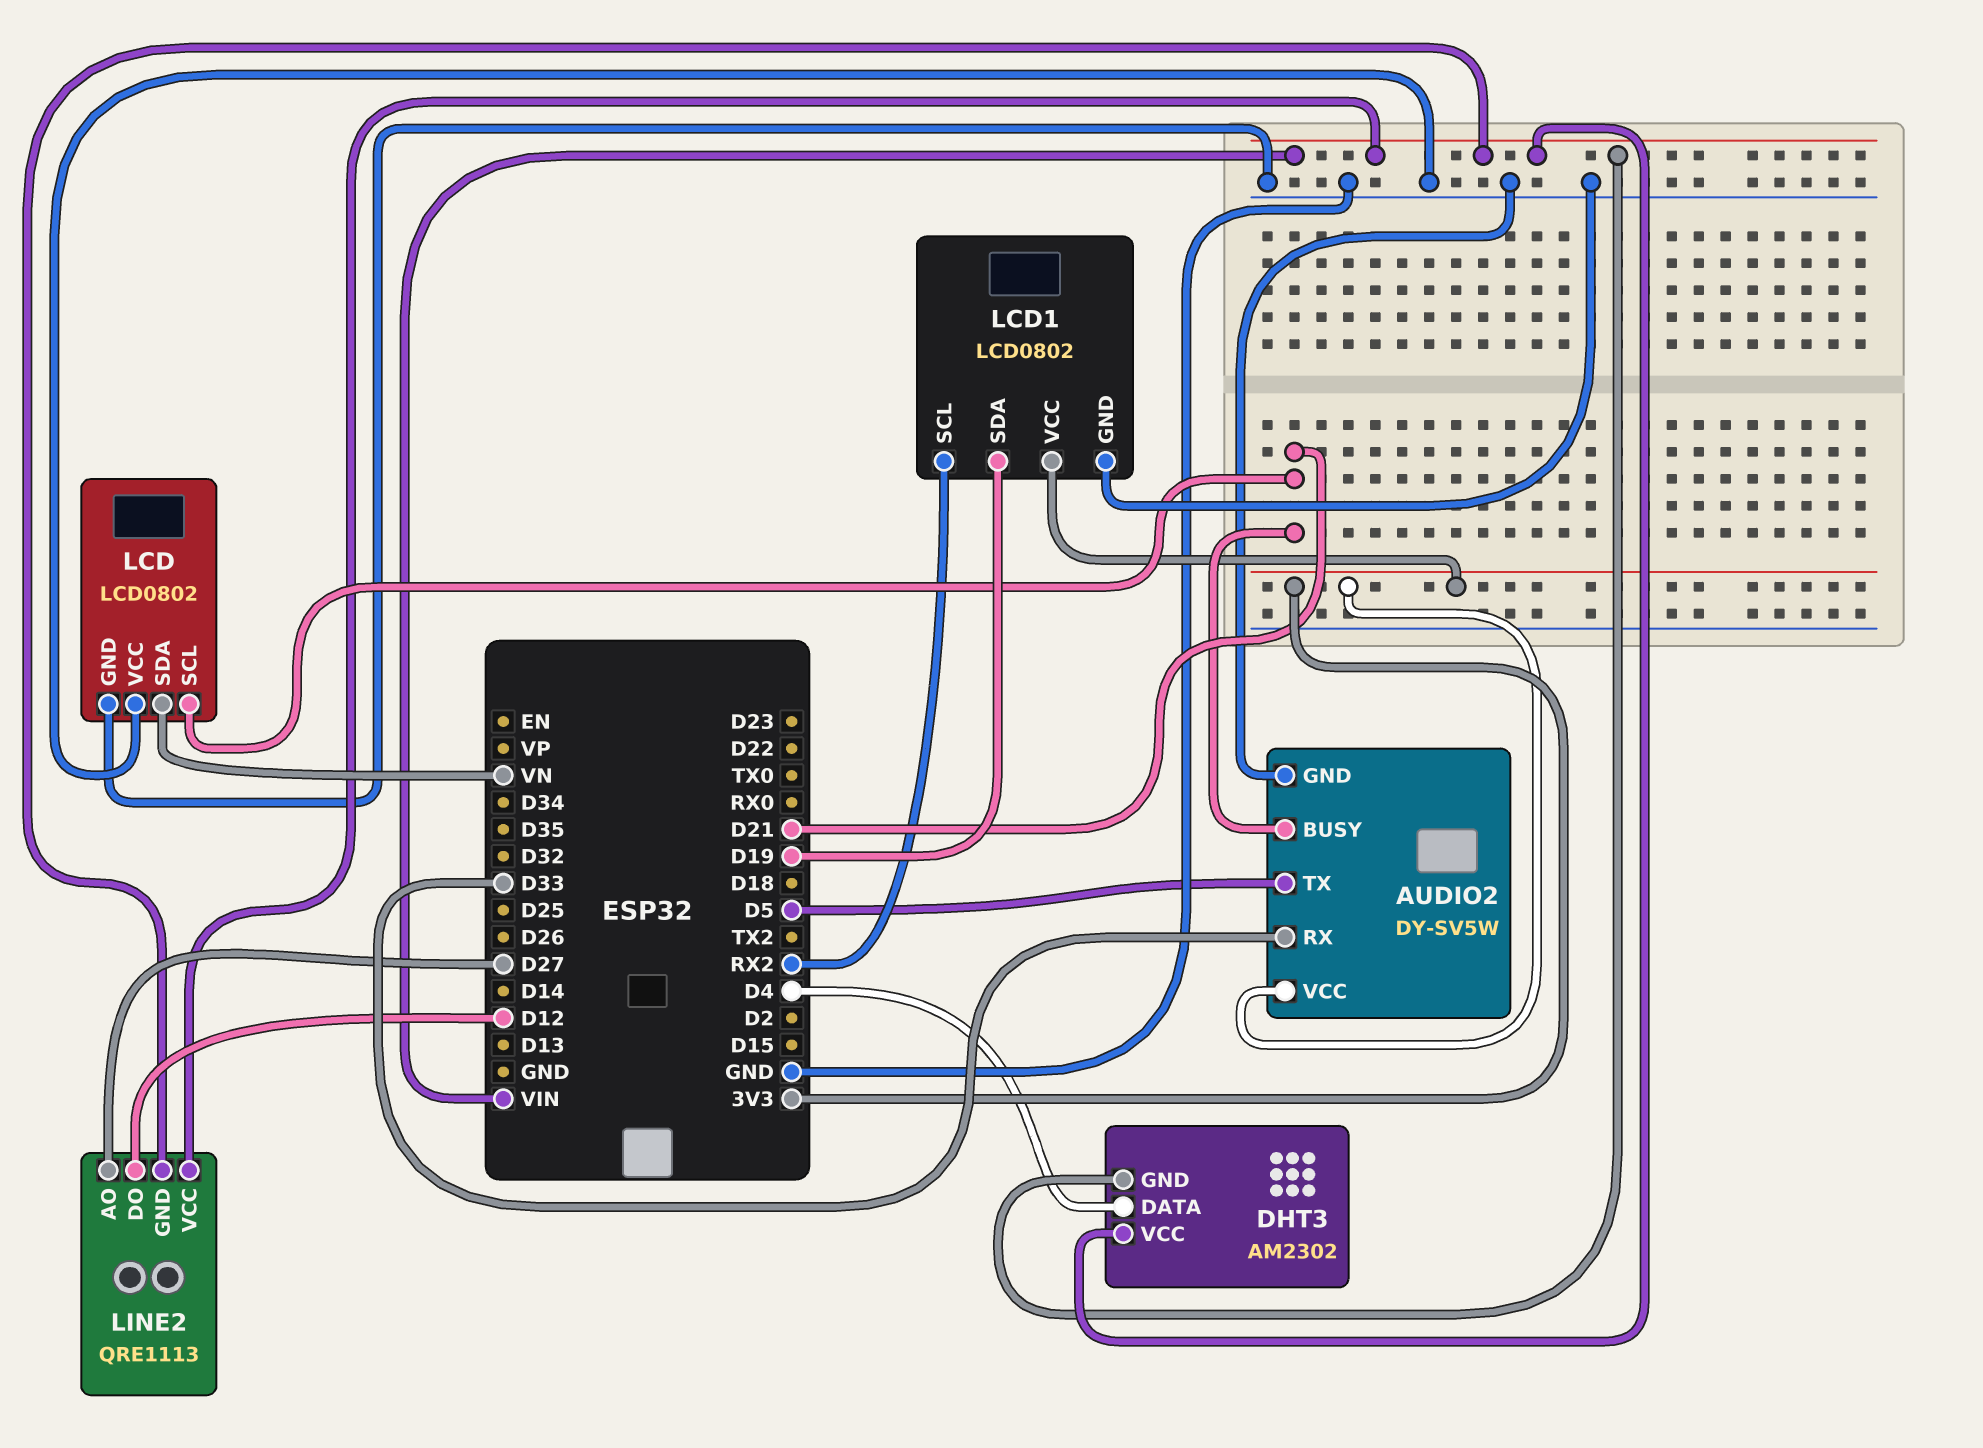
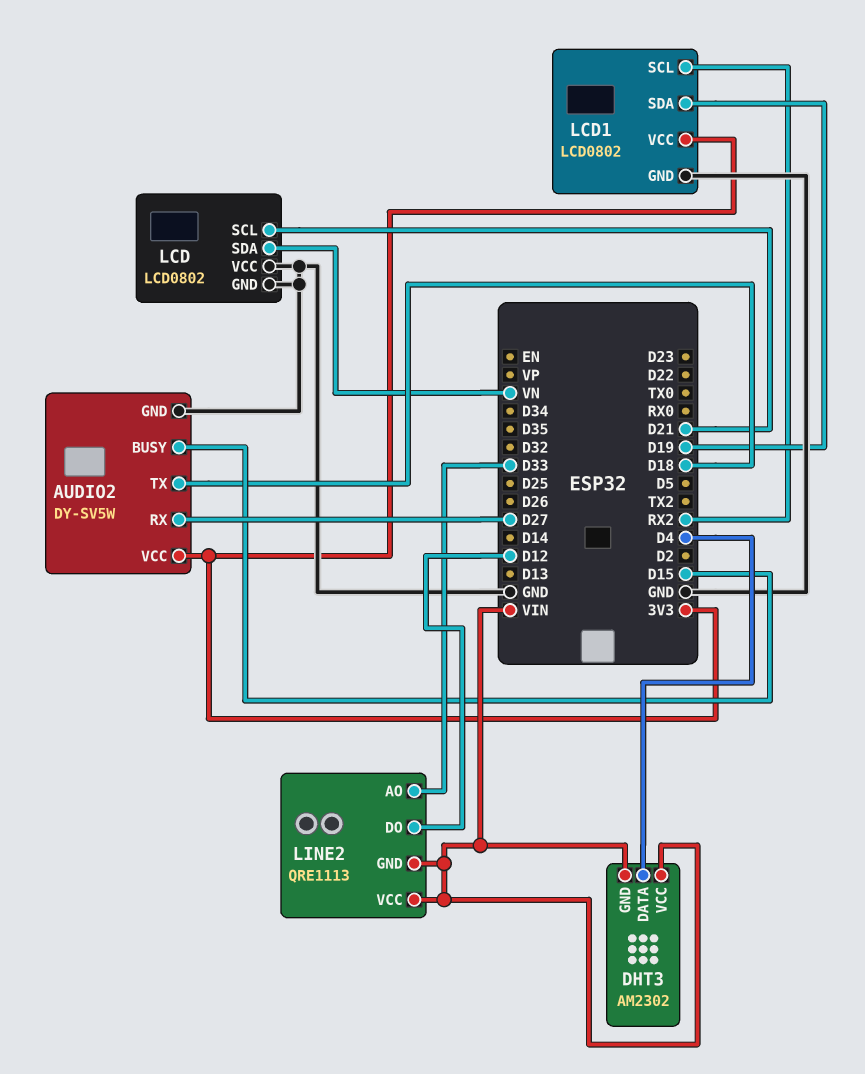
AUDIO2 pin BUSY: D21 -> D15
AUDIO2 pin RX: D33 -> D27
AUDIO2 pin TX: D5 -> D18
LINE2 pin AO: D27 -> D33

